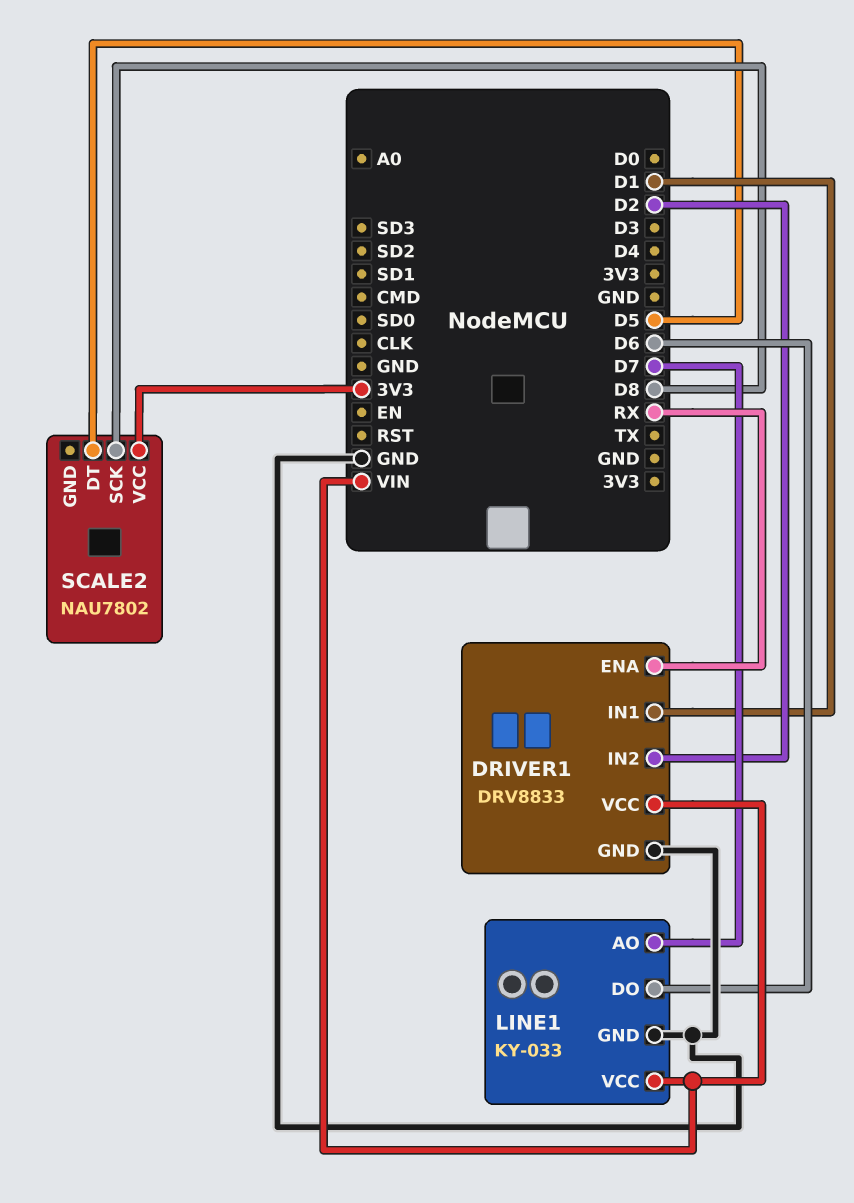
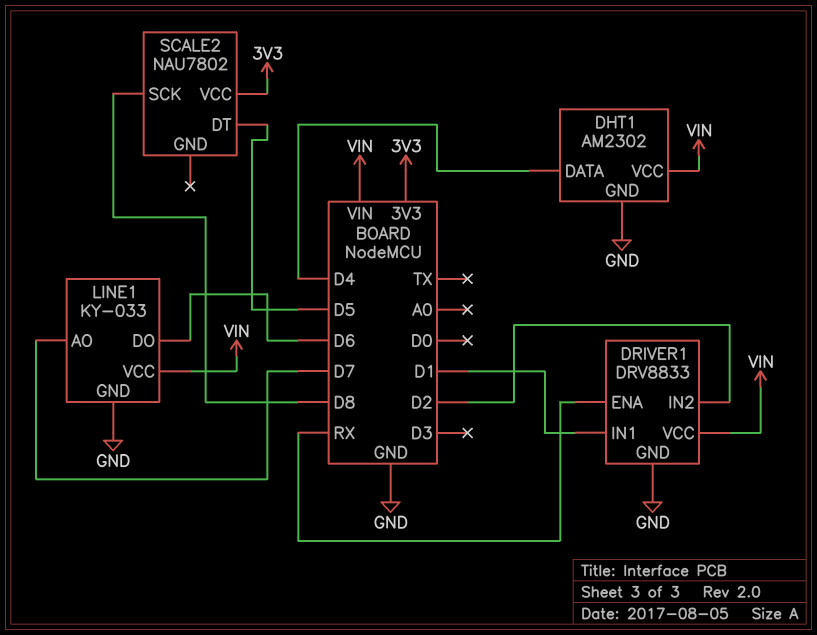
DHT1: none -> AM2302
DHT1 pin DATA: none -> D4
DHT1 pin GND: none -> GND
DHT1 pin VCC: none -> VIN

